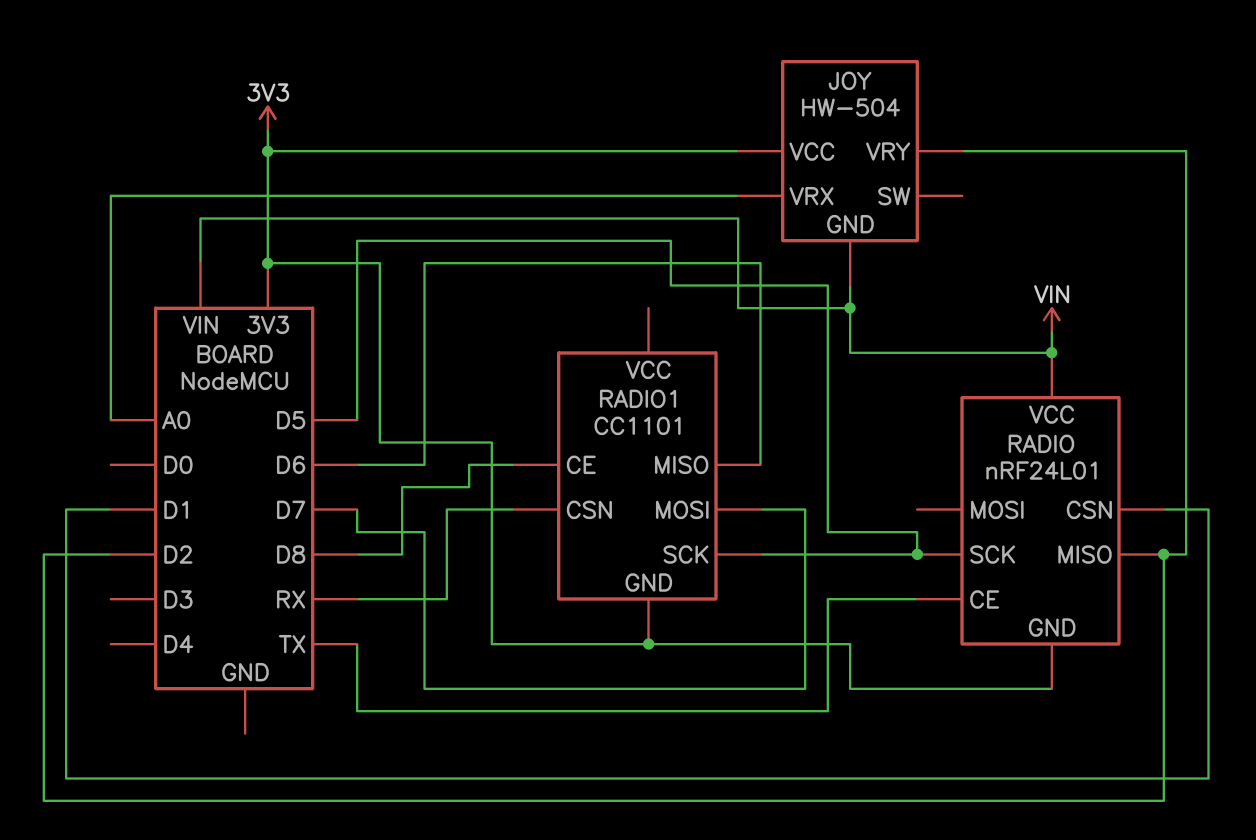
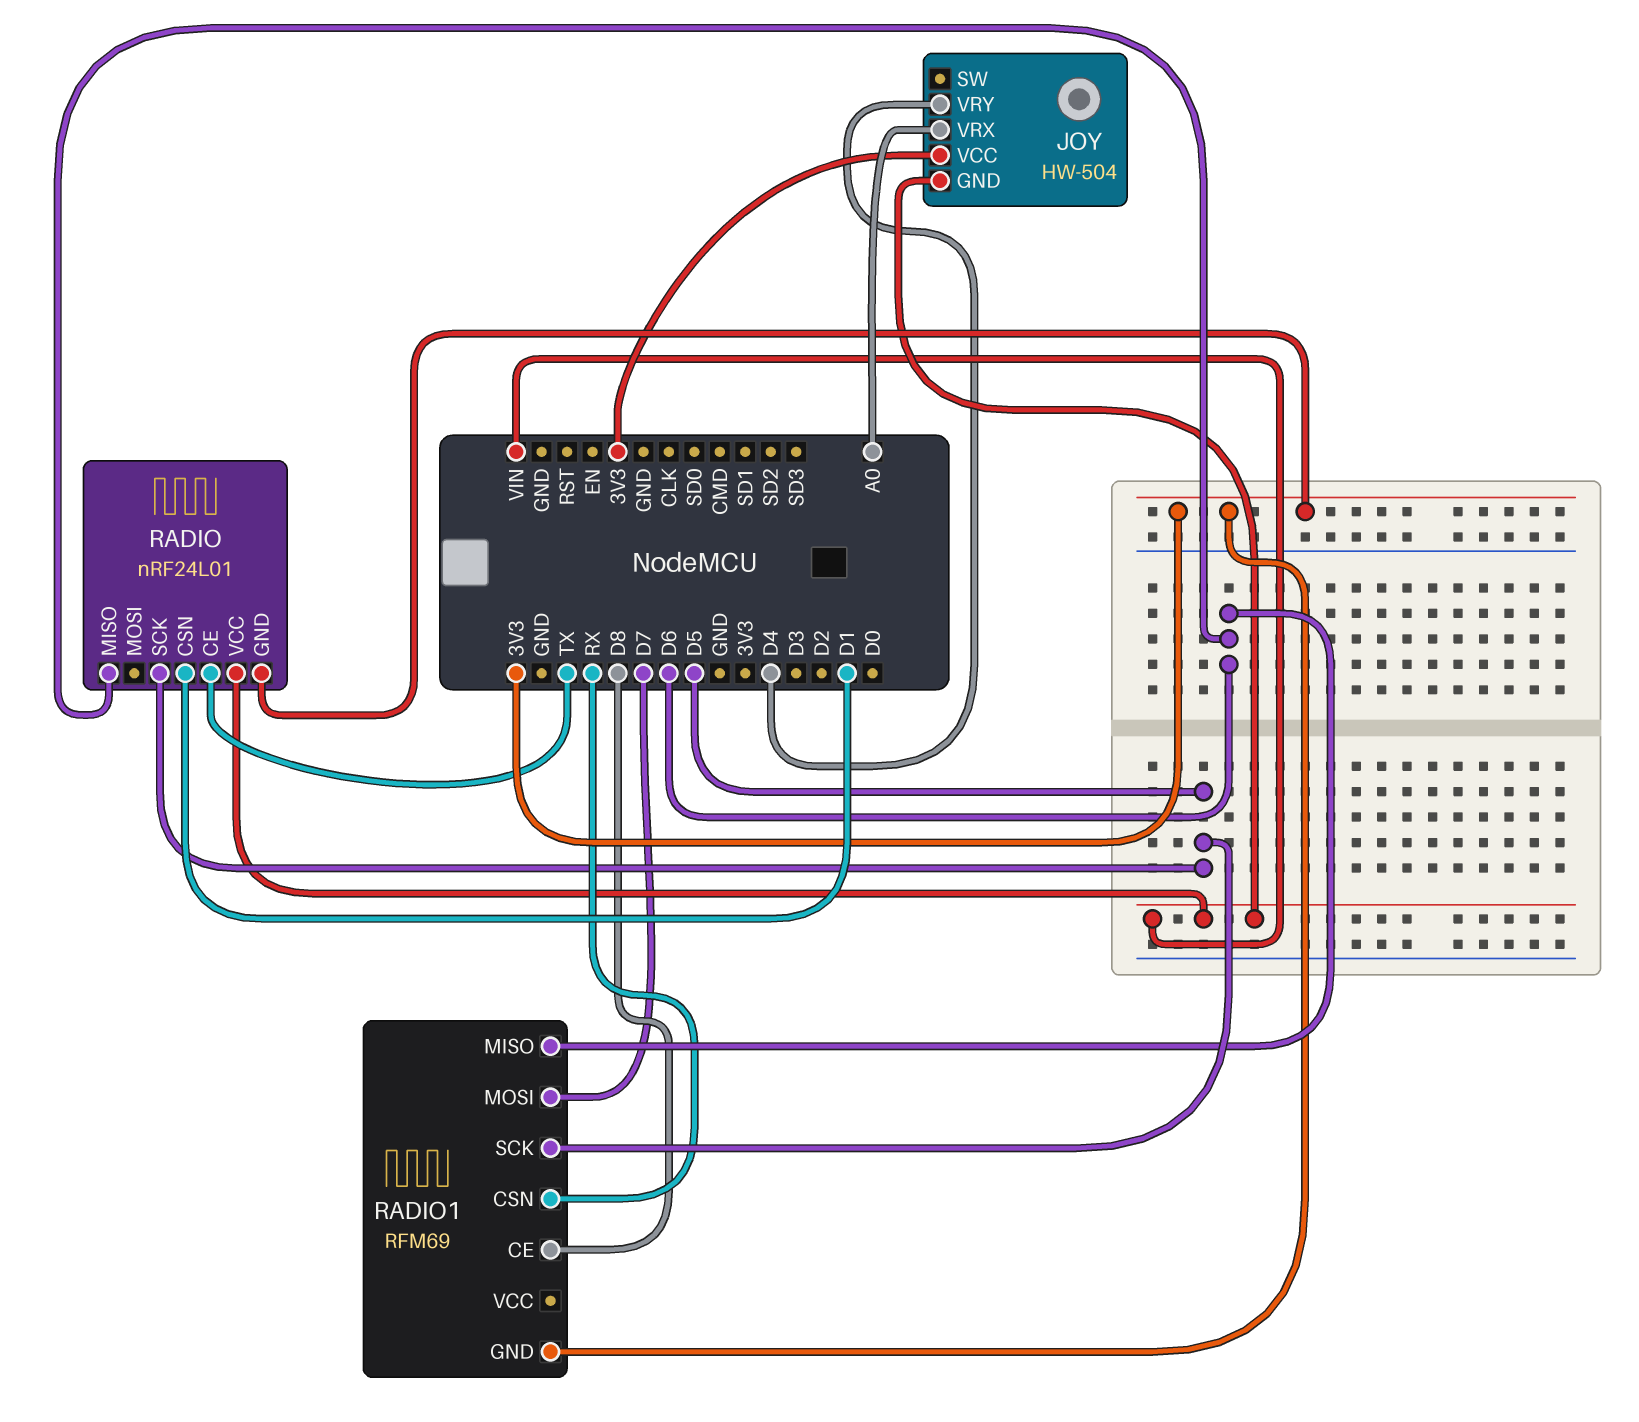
JOY pin VRY: D2 -> D4
RADIO pin MISO: D2 -> D6
RADIO1: CC1101 -> RFM69

